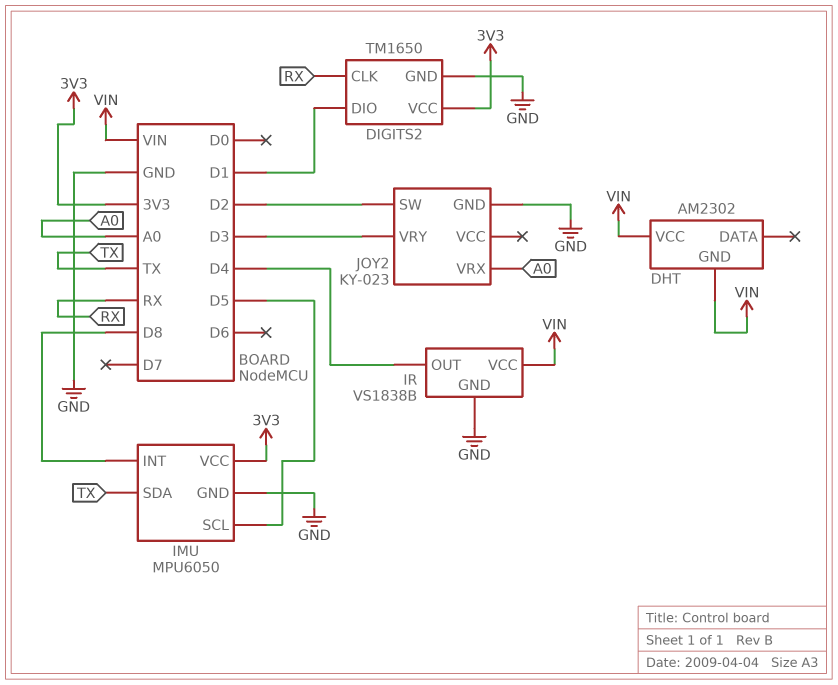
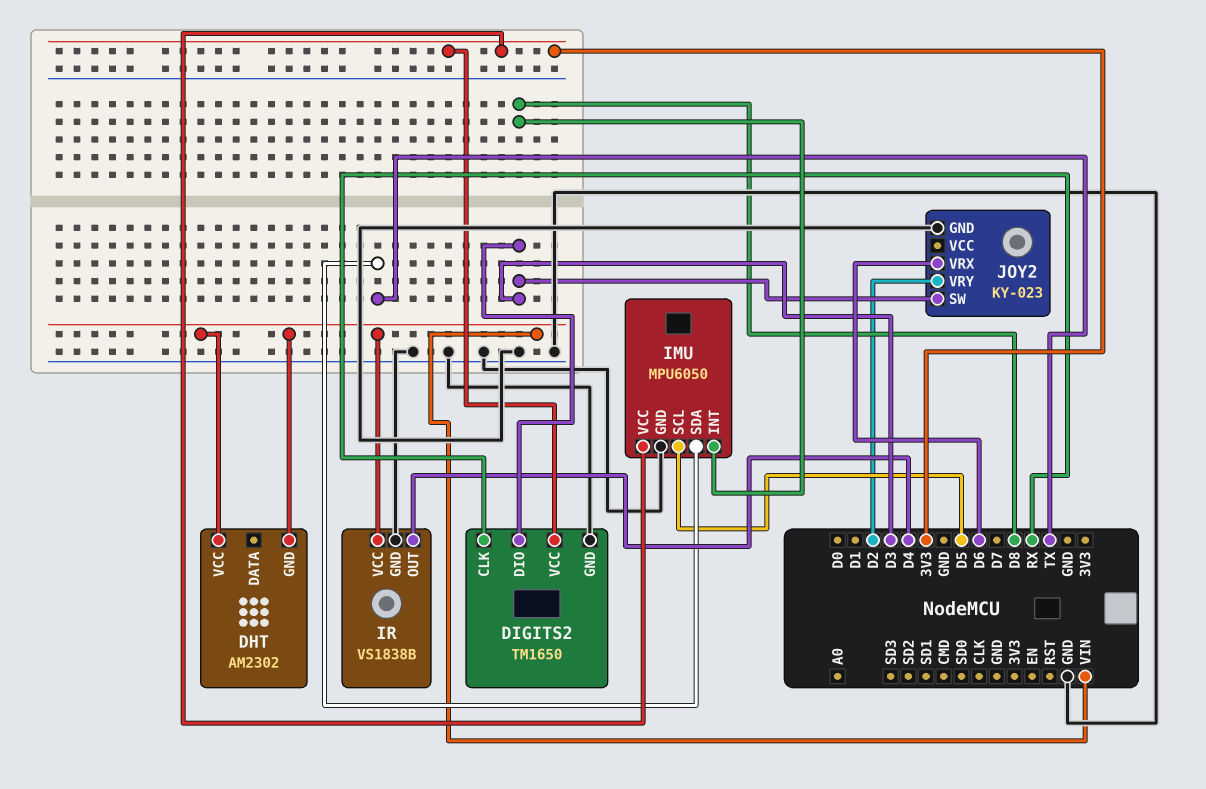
DIGITS2 pin DIO: D1 -> D3
JOY2 pin SW: D2 -> D3
JOY2 pin VRX: A0 -> D6
JOY2 pin VRY: D3 -> D2

